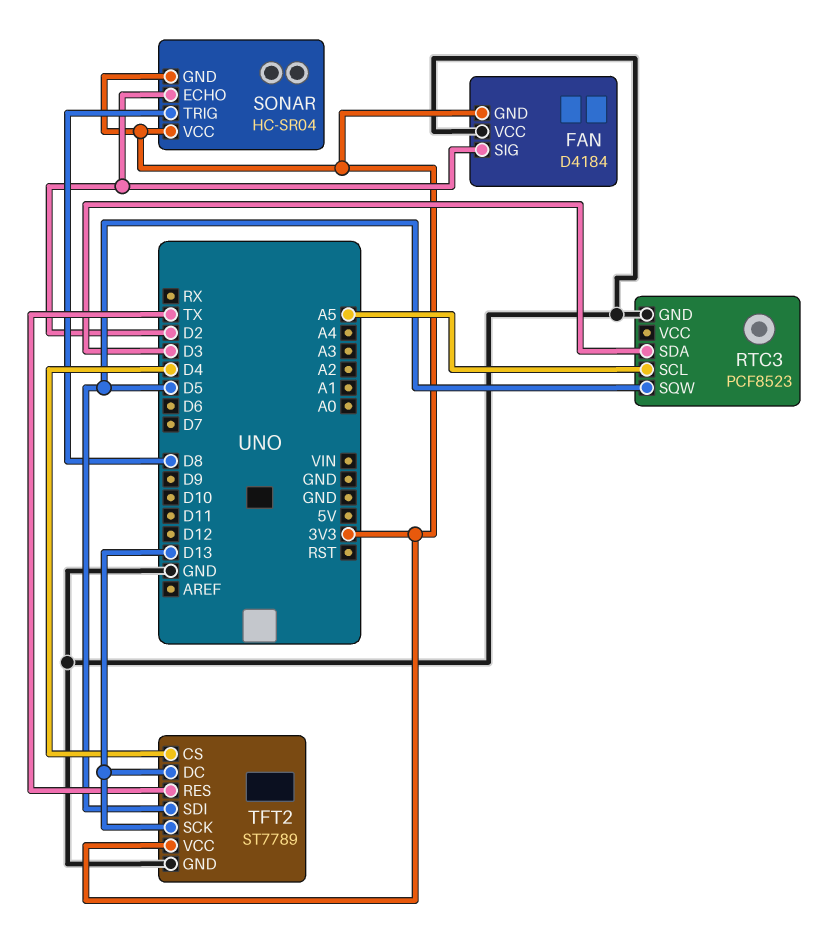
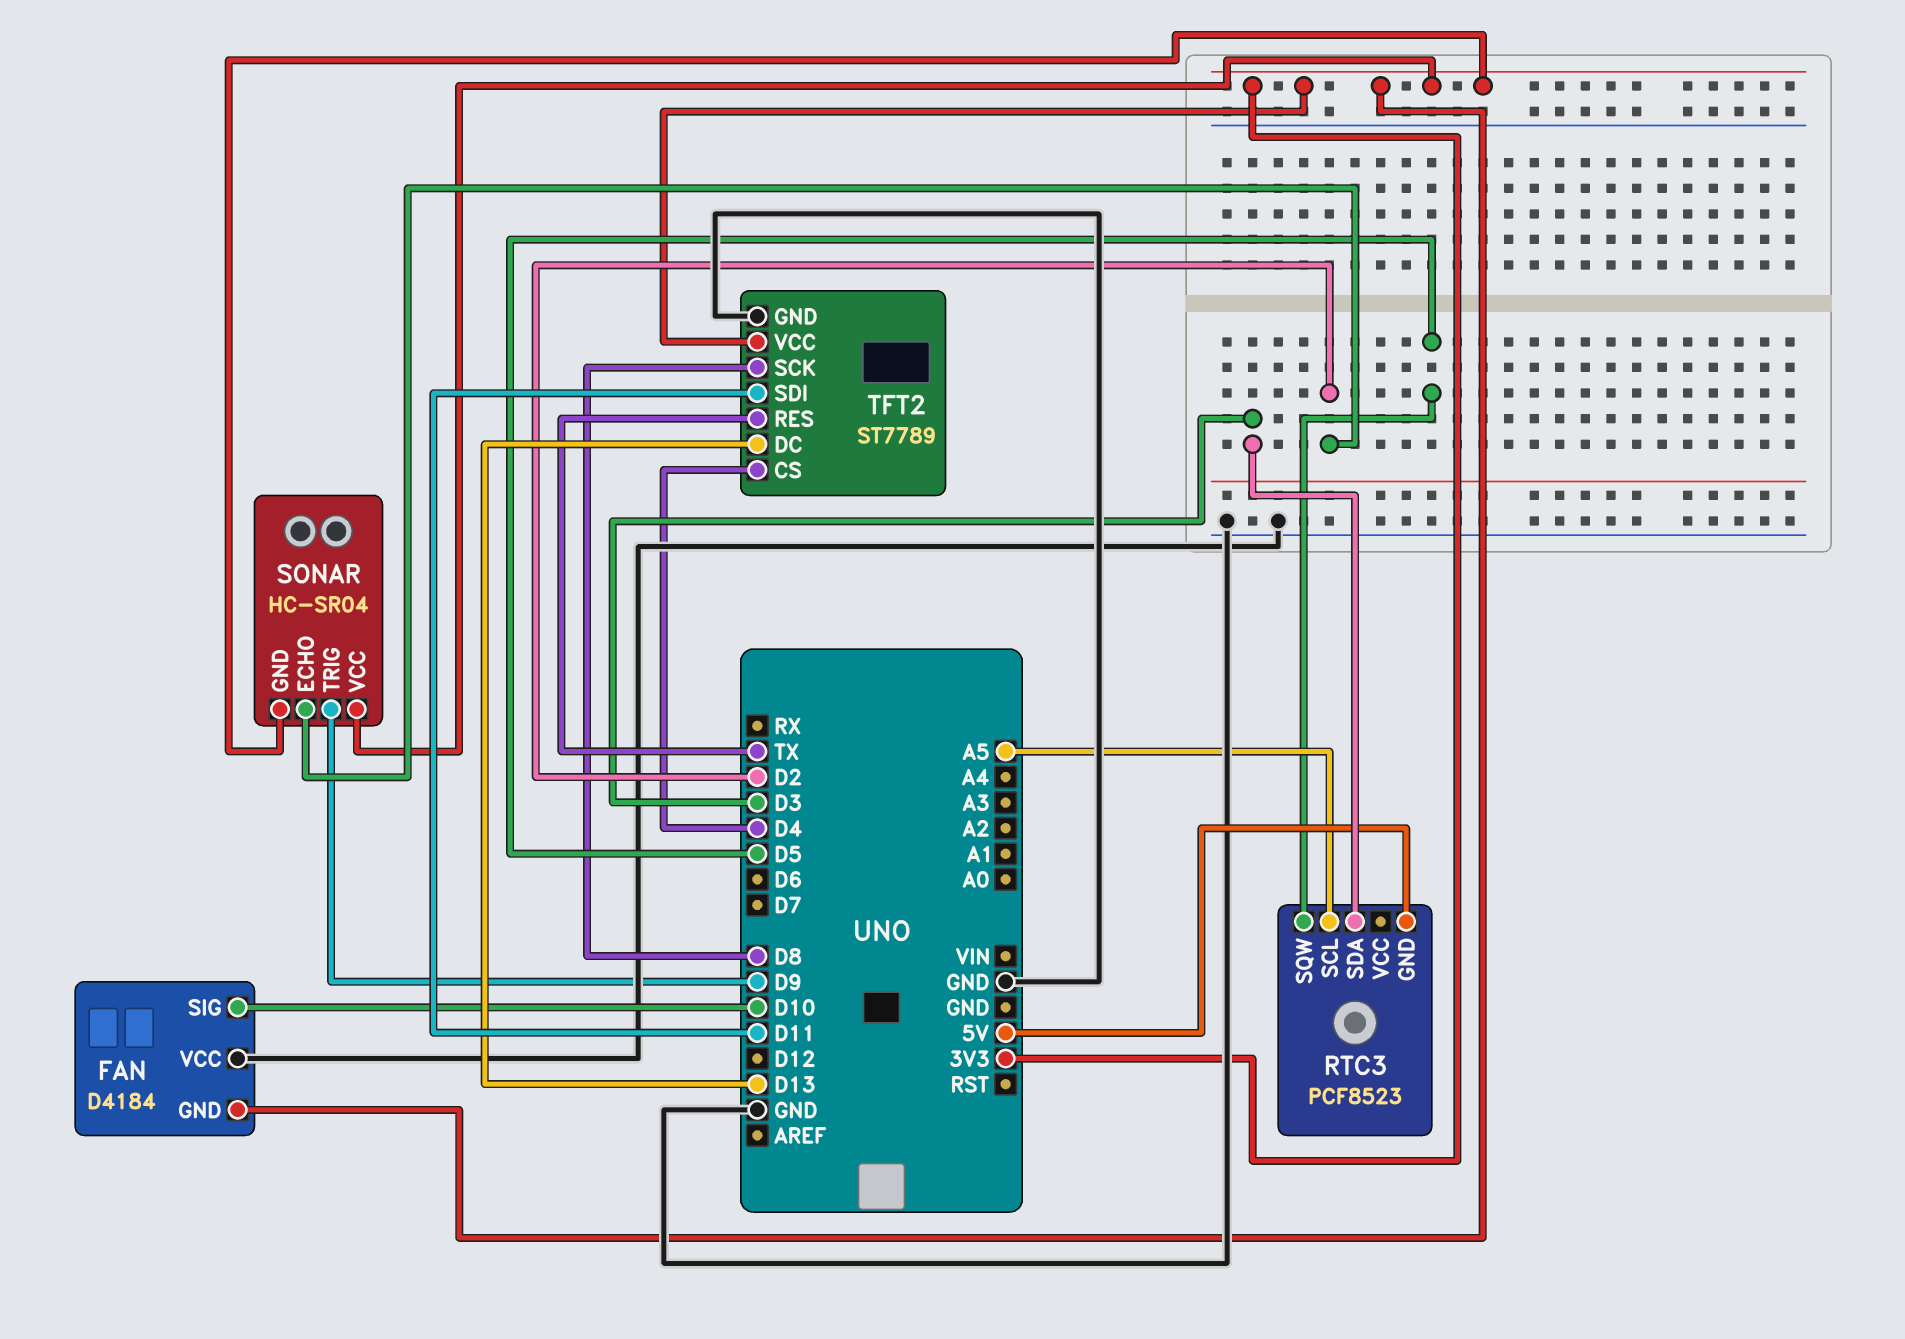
FAN pin SIG: D2 -> D10
RTC3 pin GND: GND -> 5V
SONAR pin TRIG: D8 -> D9
TFT2 pin SCK: D13 -> D8
TFT2 pin SDI: D5 -> D11

